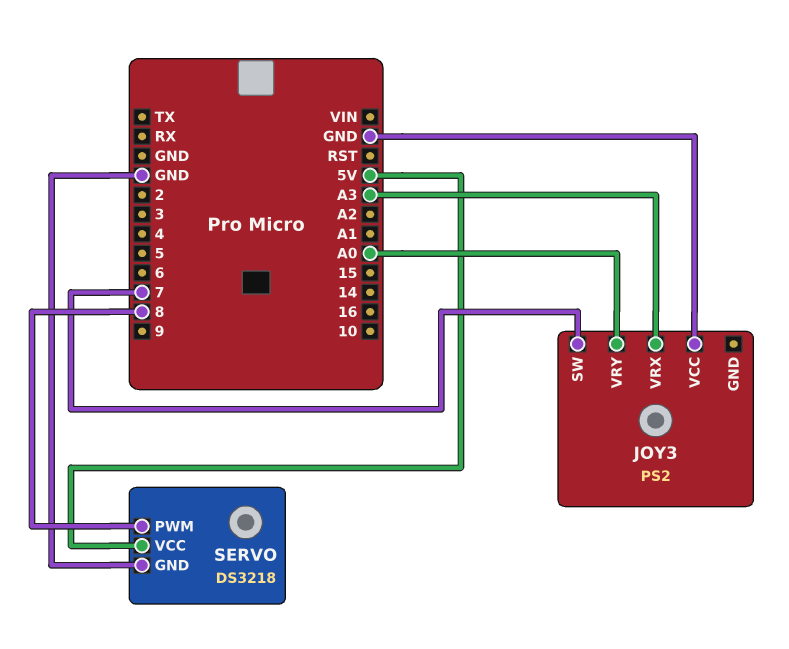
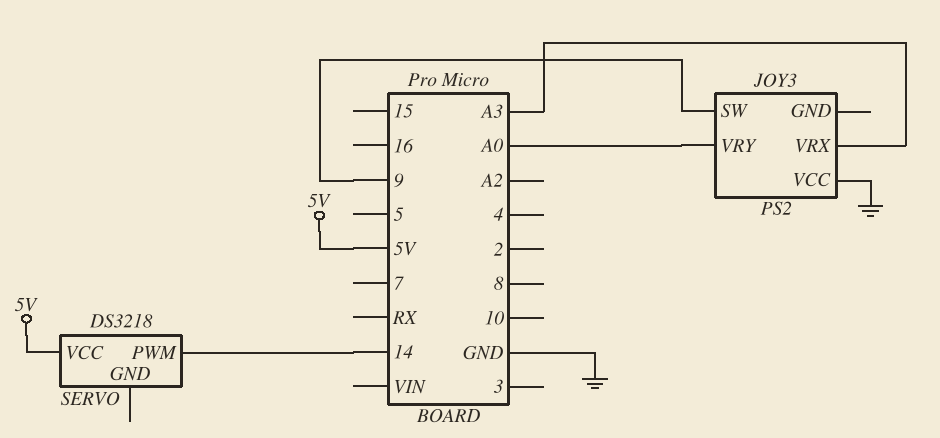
JOY3 pin SW: 7 -> 9
SERVO pin GND: GND -> none
SERVO pin PWM: 8 -> 14

